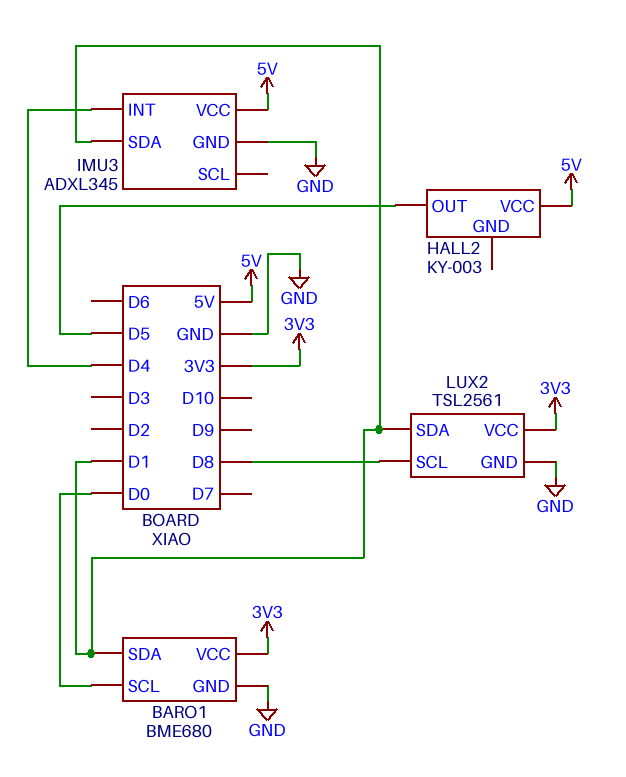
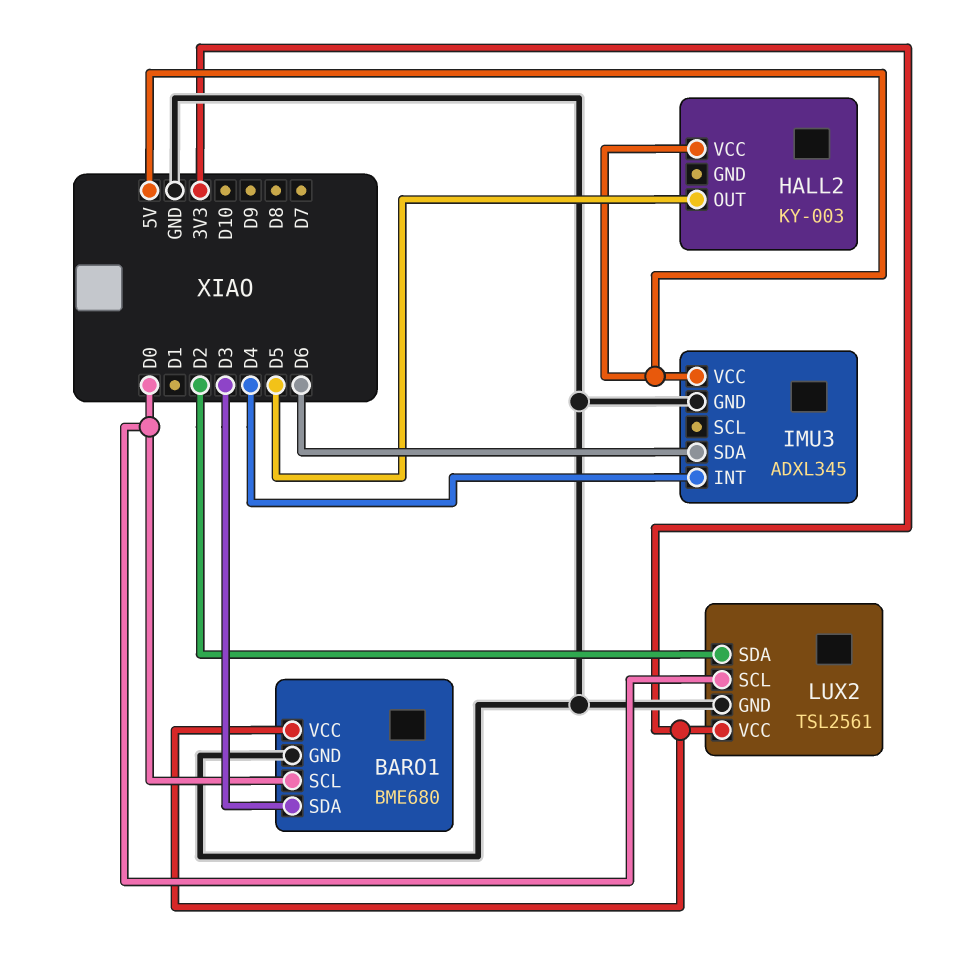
BARO1 pin SDA: D1 -> D3
IMU3 pin SDA: D1 -> D6
LUX2 pin SCL: D8 -> D0
LUX2 pin SDA: D1 -> D2

